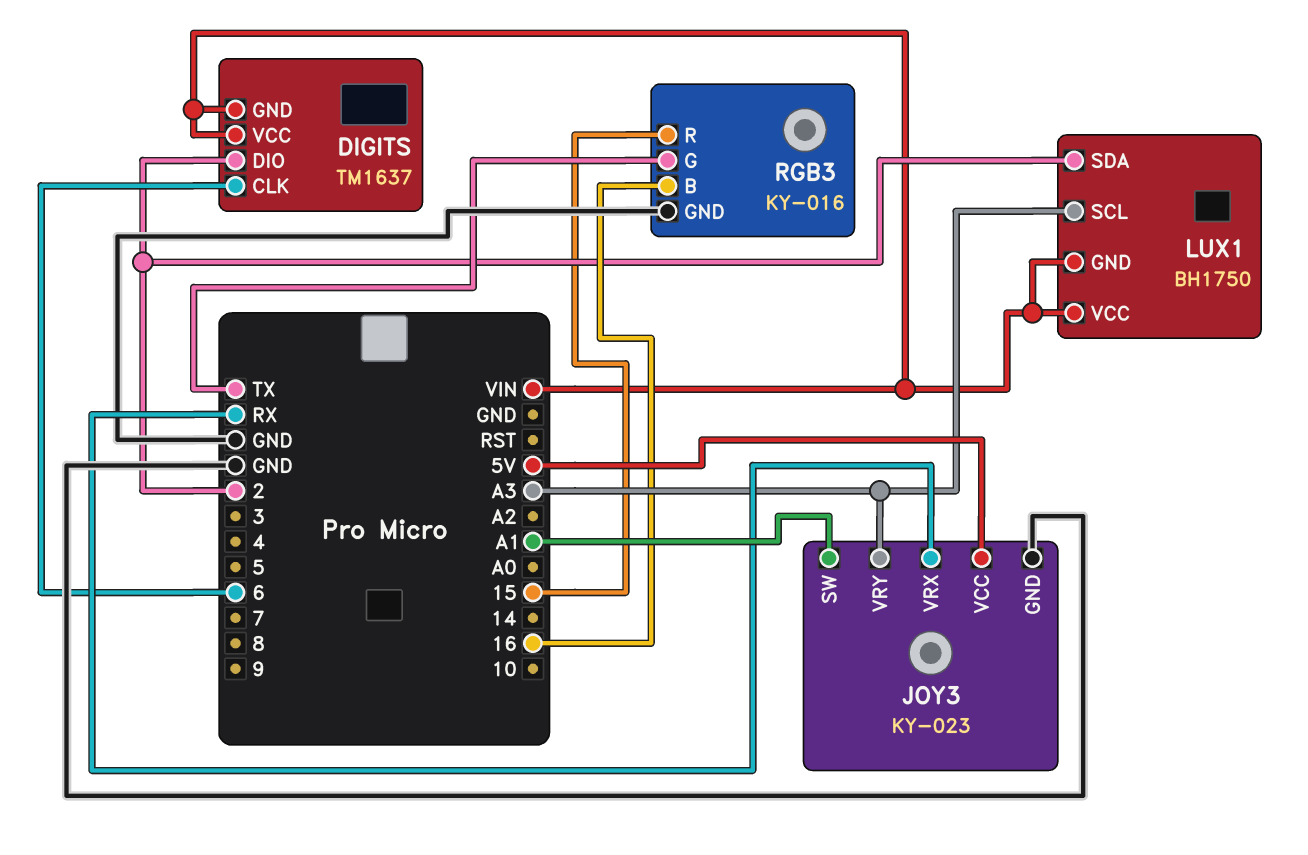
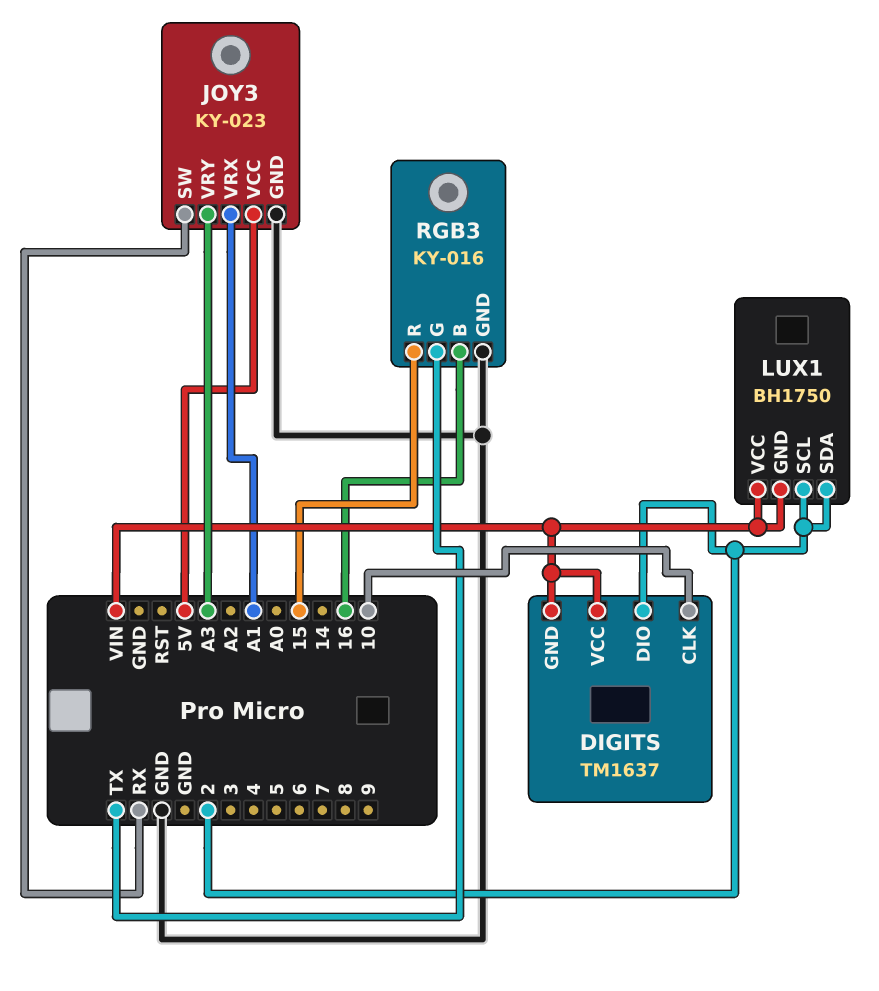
DIGITS pin CLK: 6 -> 10
JOY3 pin SW: A1 -> RX
JOY3 pin VRX: RX -> A1
LUX1 pin SCL: A3 -> 2

